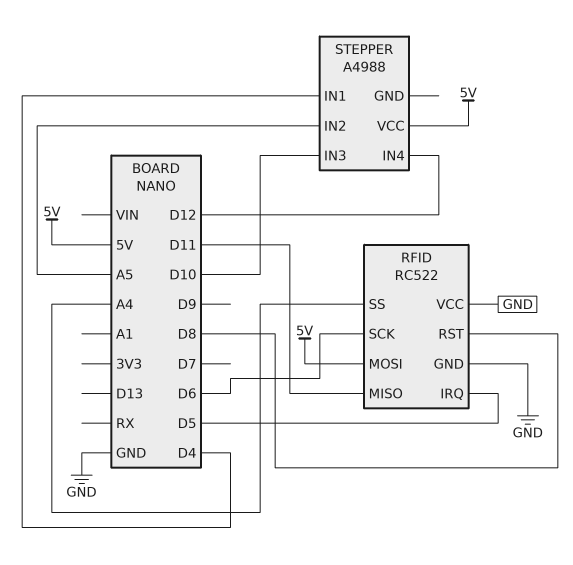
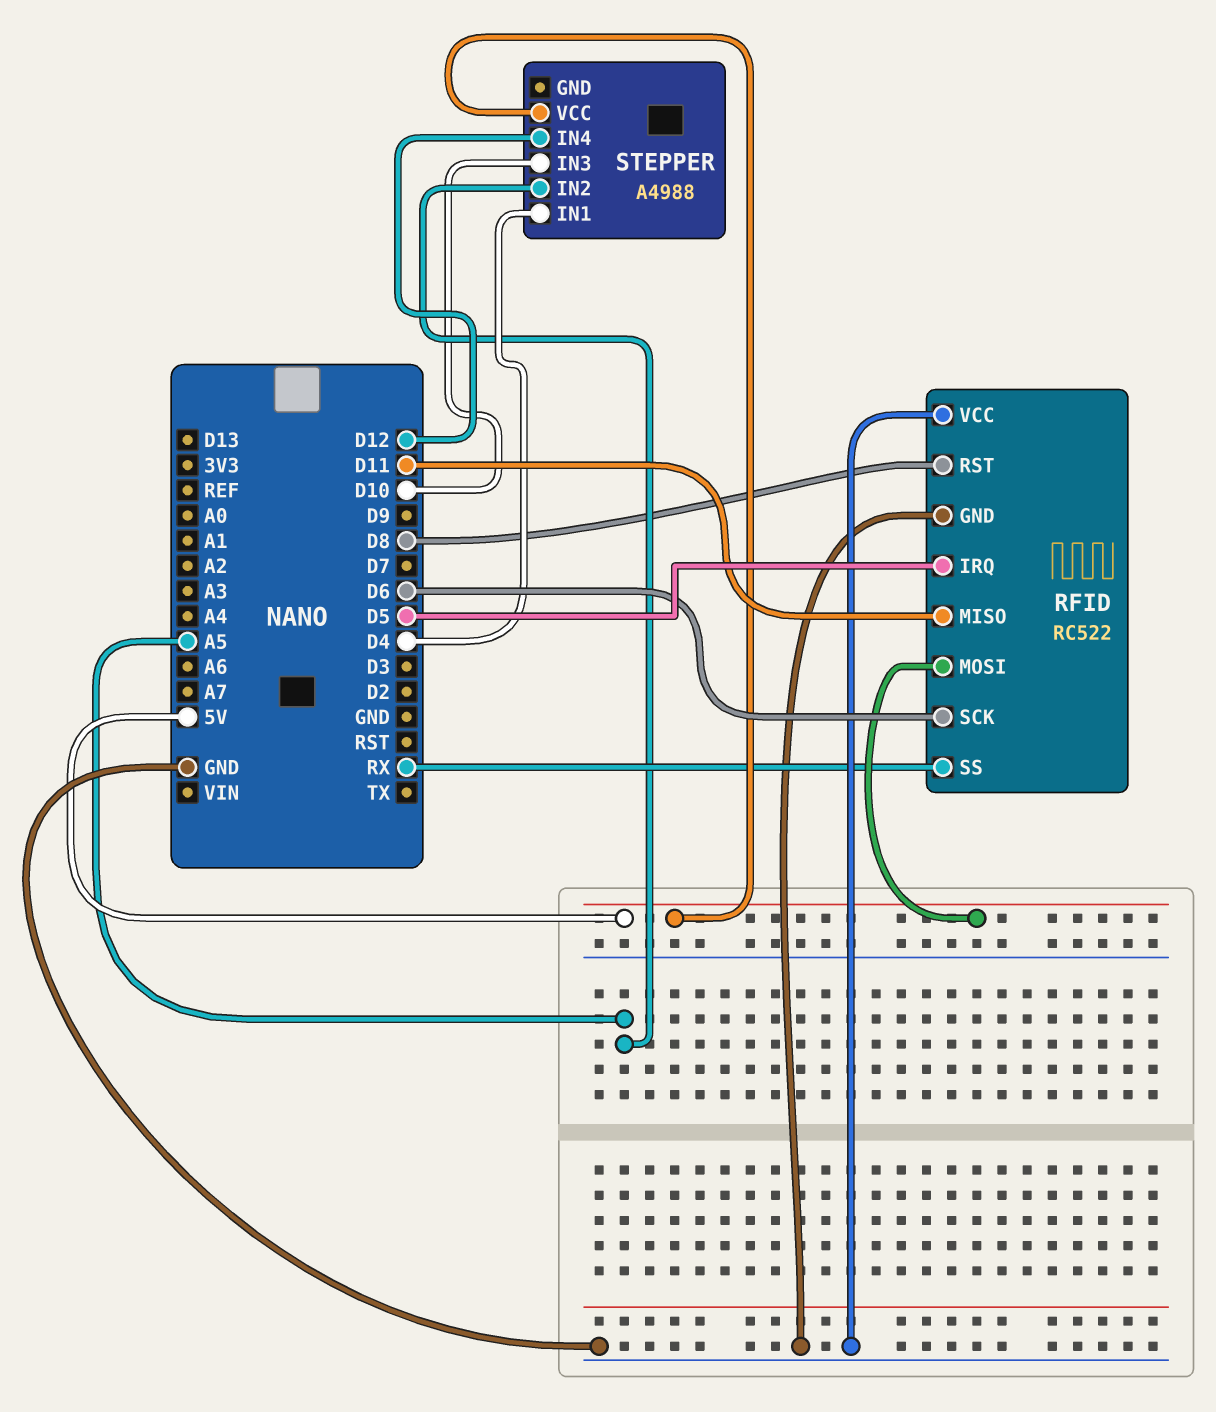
RFID pin SS: A4 -> RX

